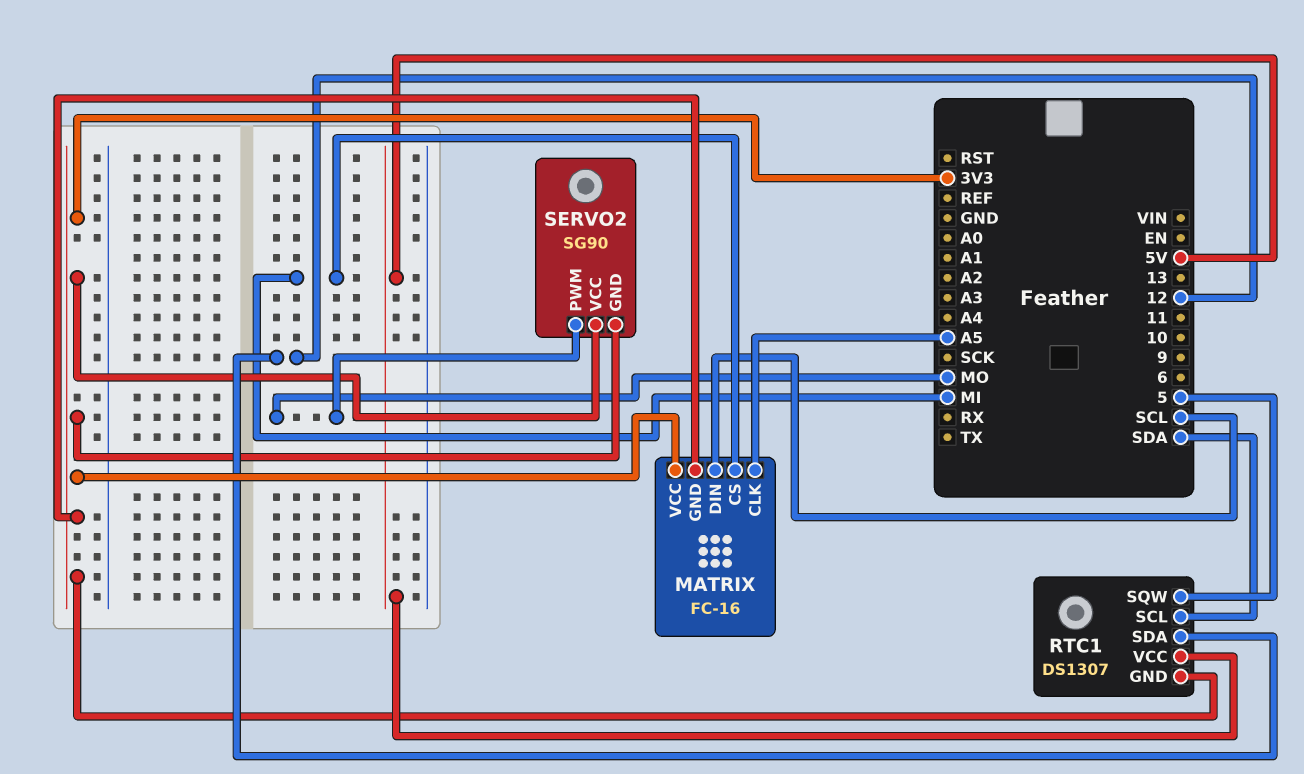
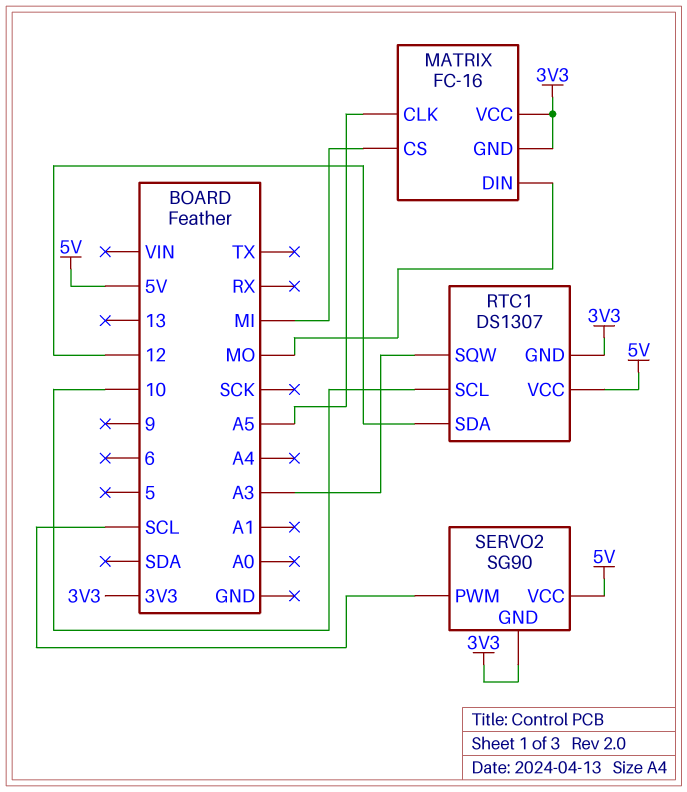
MATRIX pin DIN: SCL -> MO
RTC1 pin SCL: SDA -> 10
RTC1 pin SQW: 5 -> A3
SERVO2 pin PWM: MO -> SCL
SERVO2 pin VCC: 3V3 -> 5V

